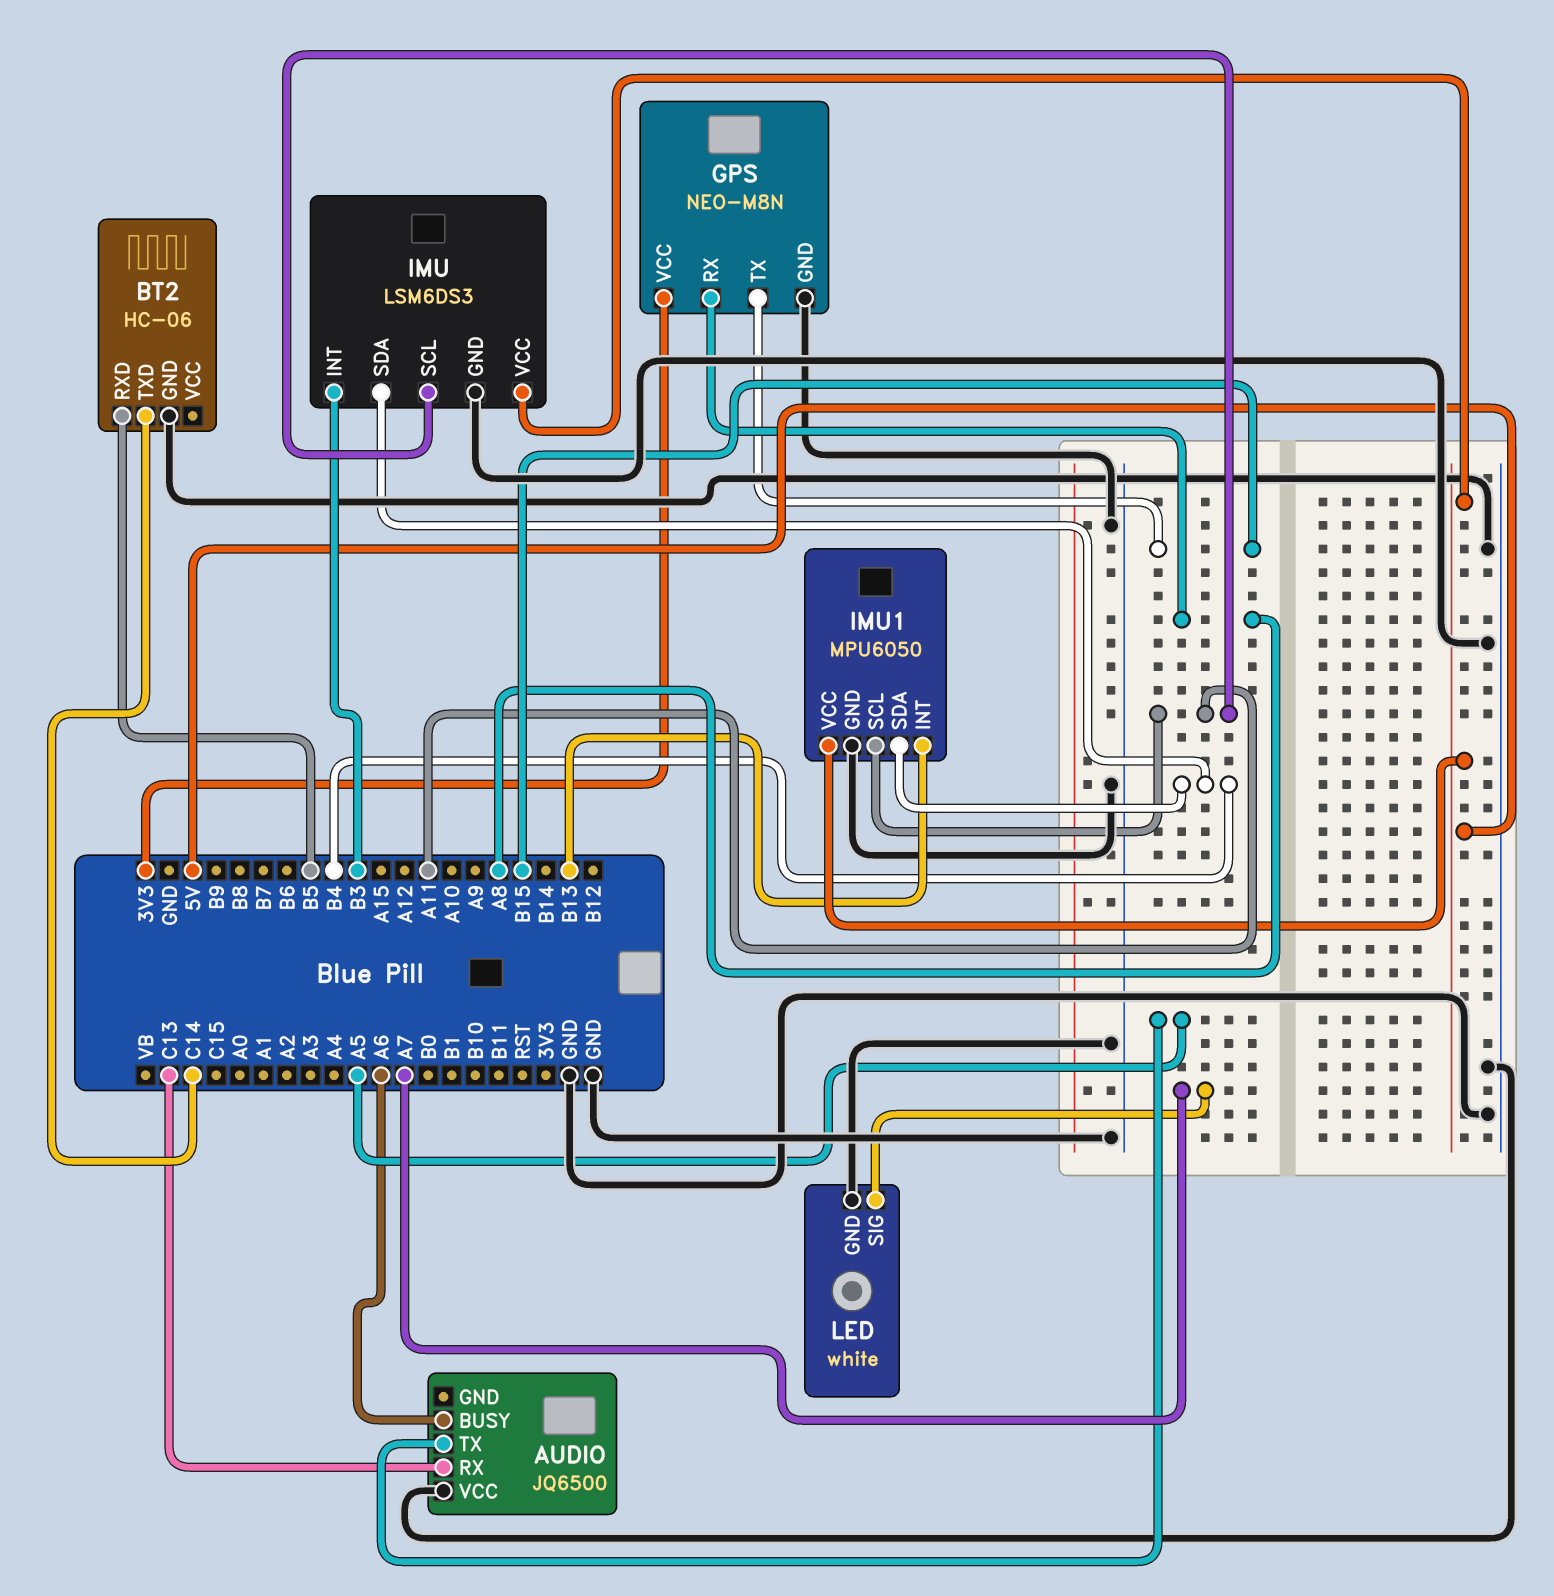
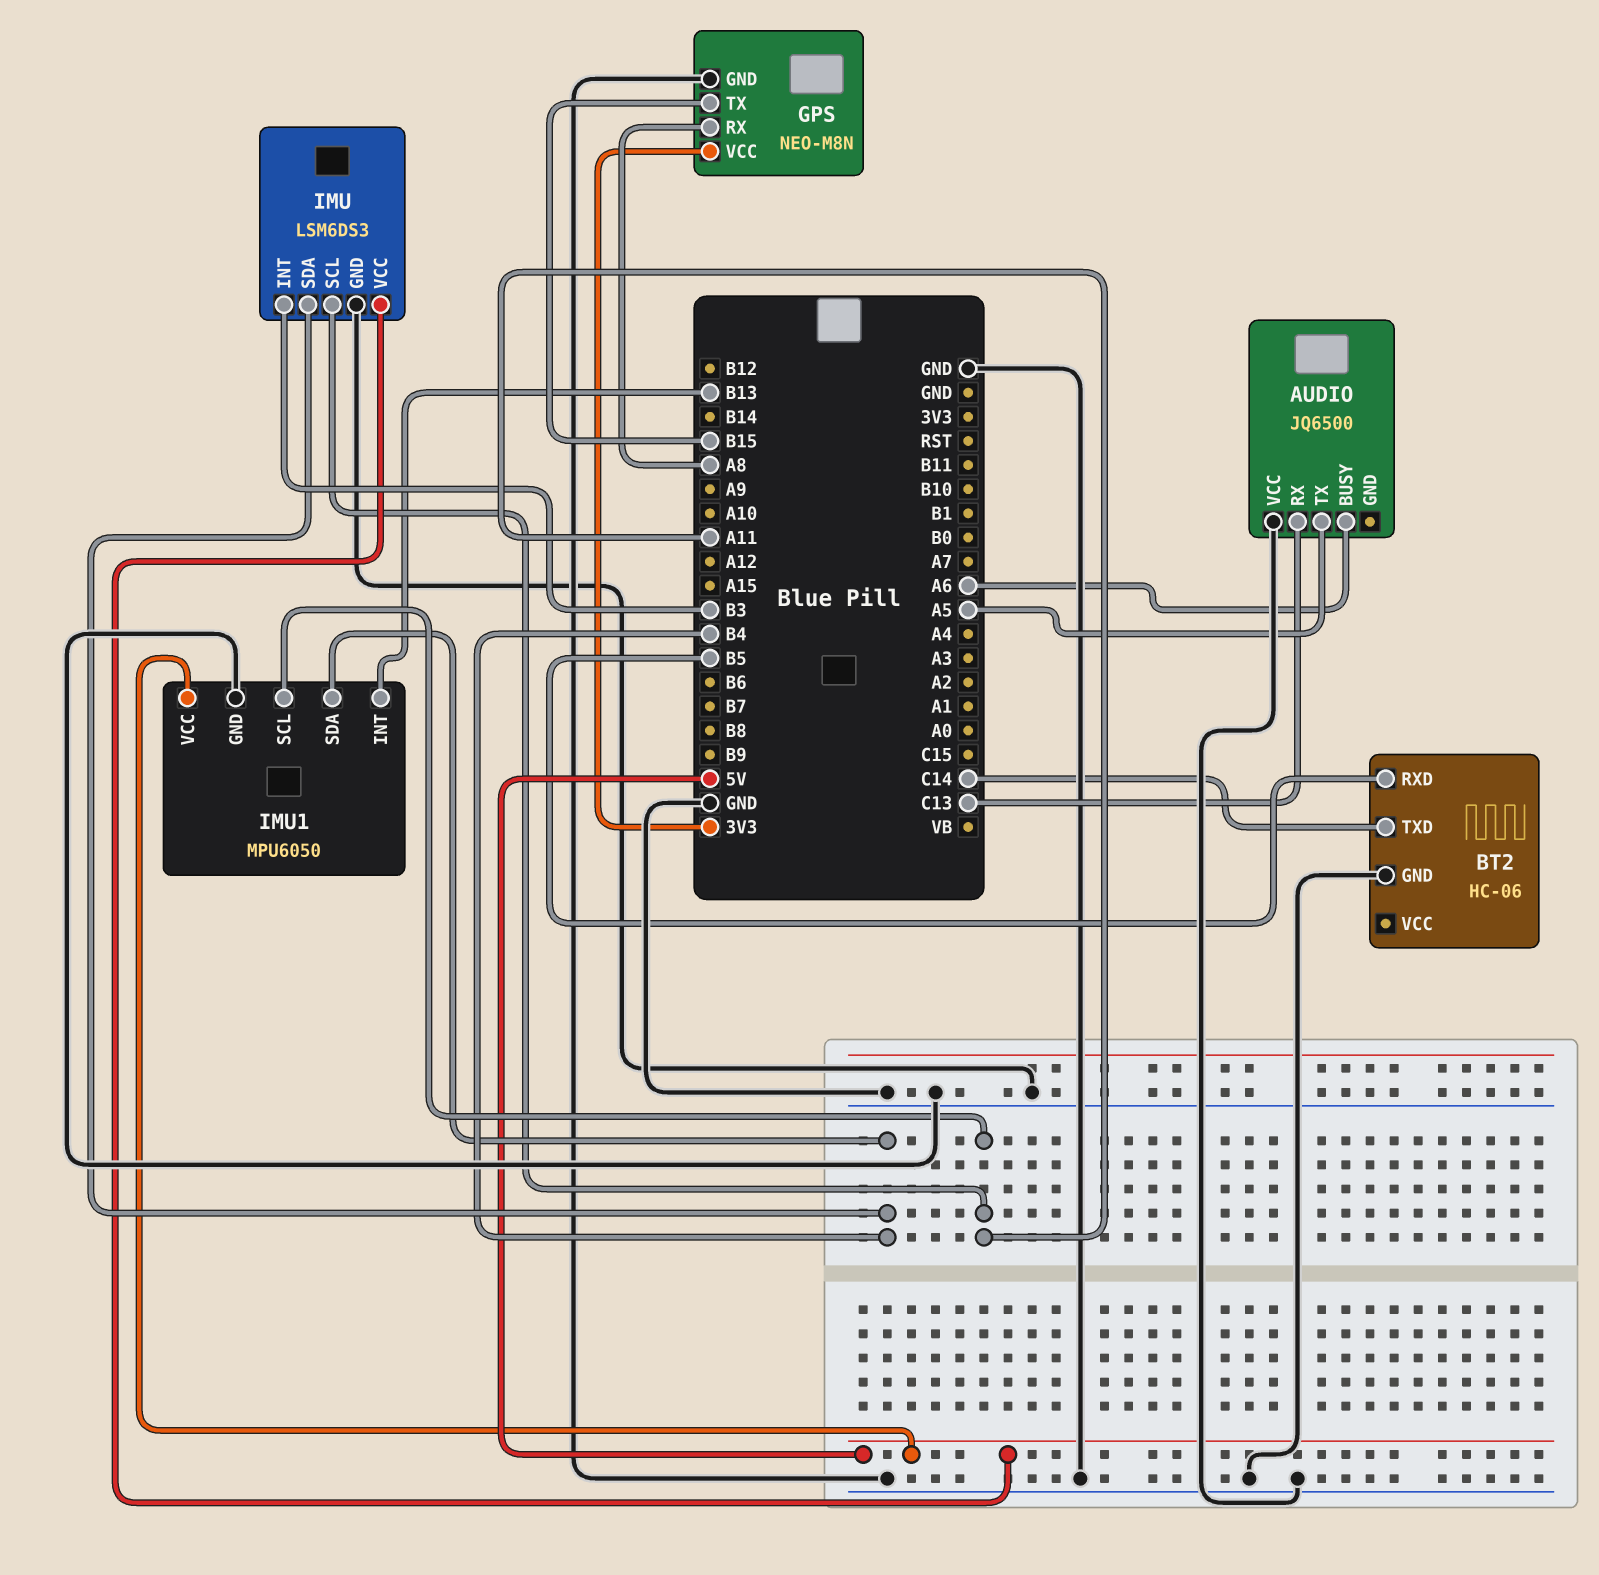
LED: white -> none
LED pin GND: GND -> none
LED pin SIG: A7 -> none

